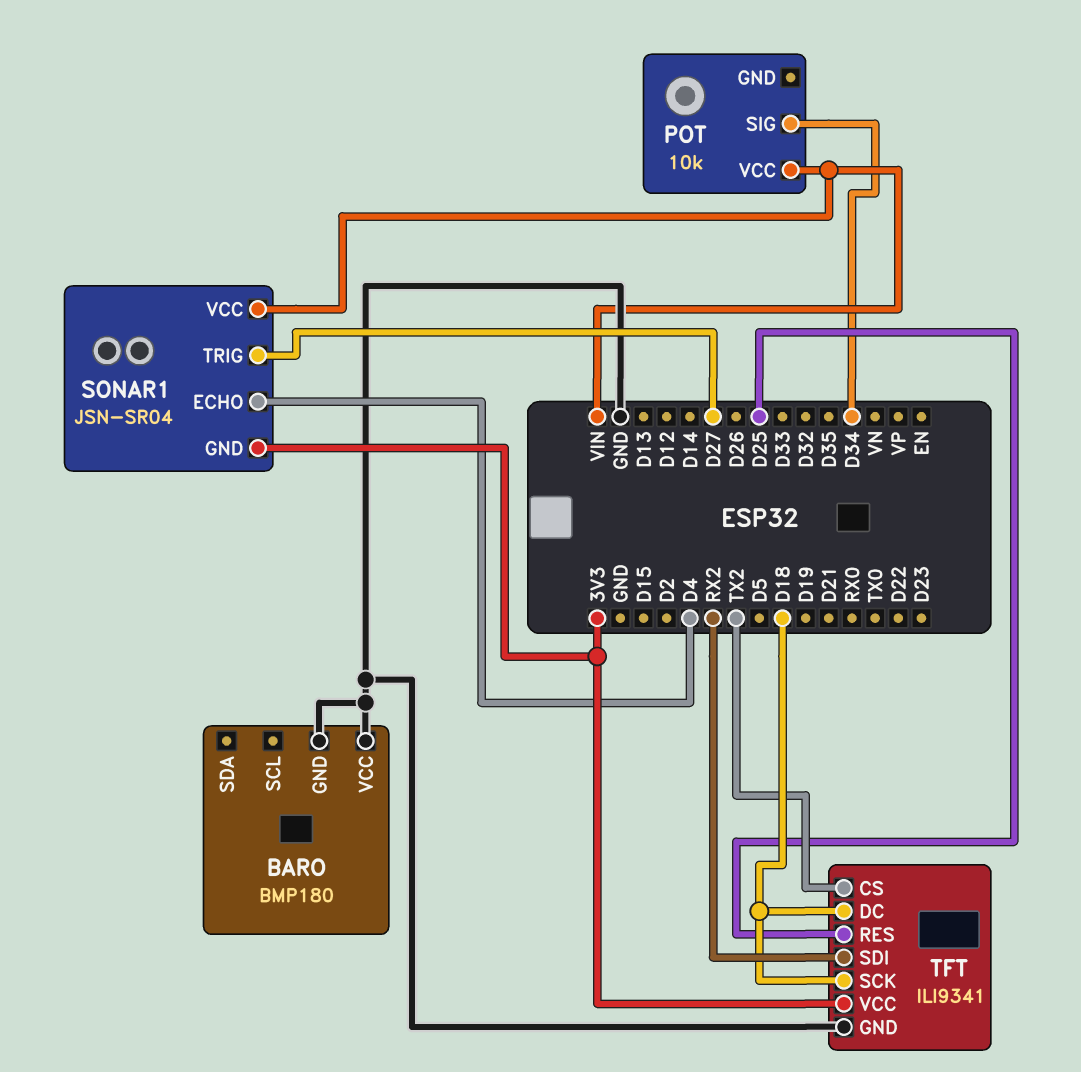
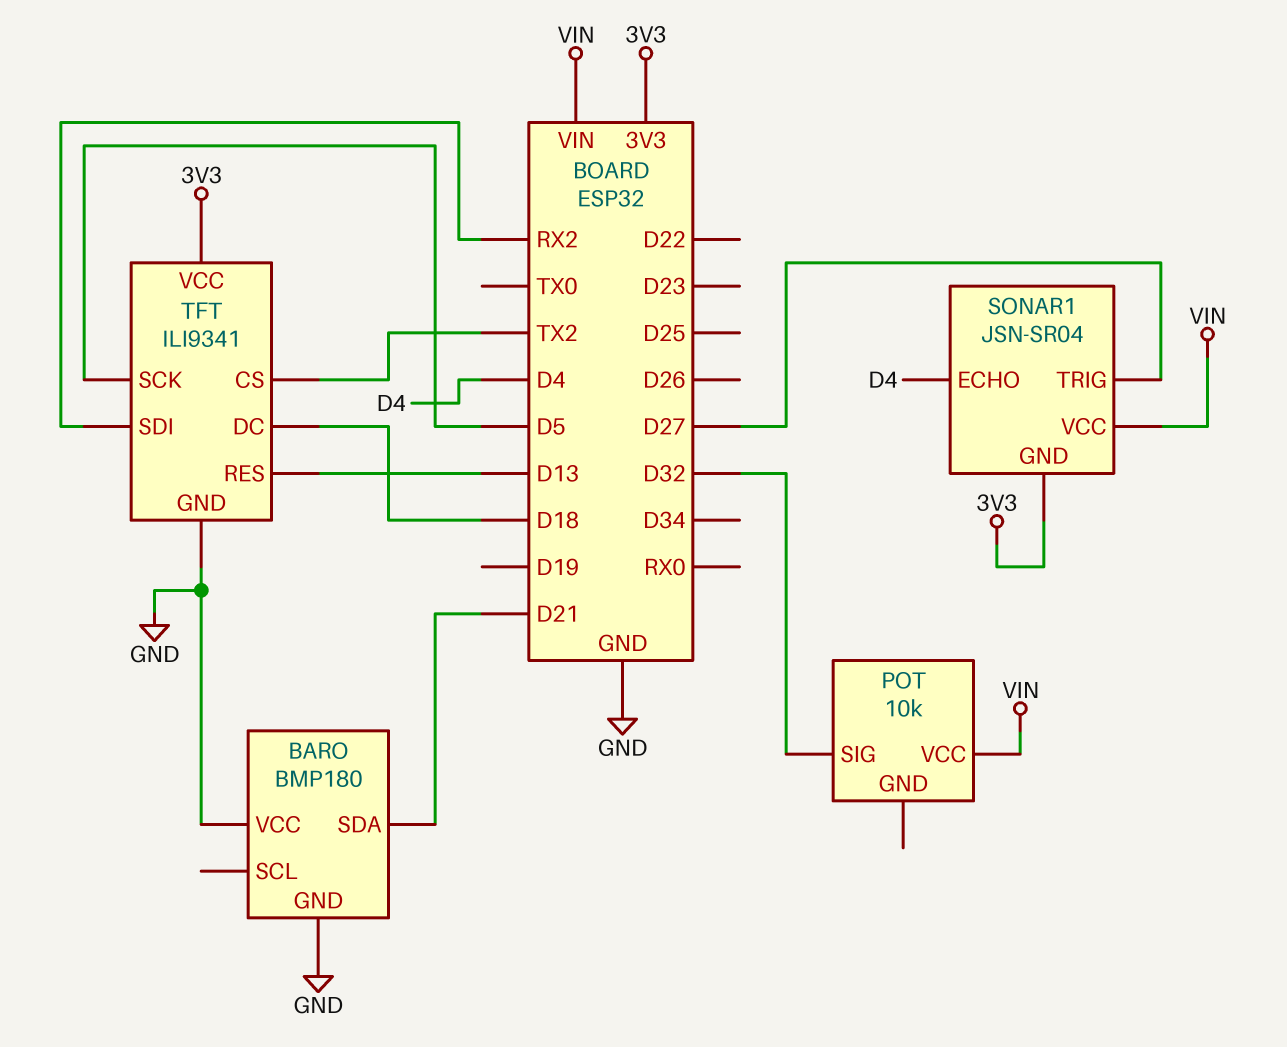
BARO pin SDA: none -> D21
POT pin SIG: D34 -> D32
TFT pin RES: D25 -> D13
TFT pin SCK: D18 -> D5

